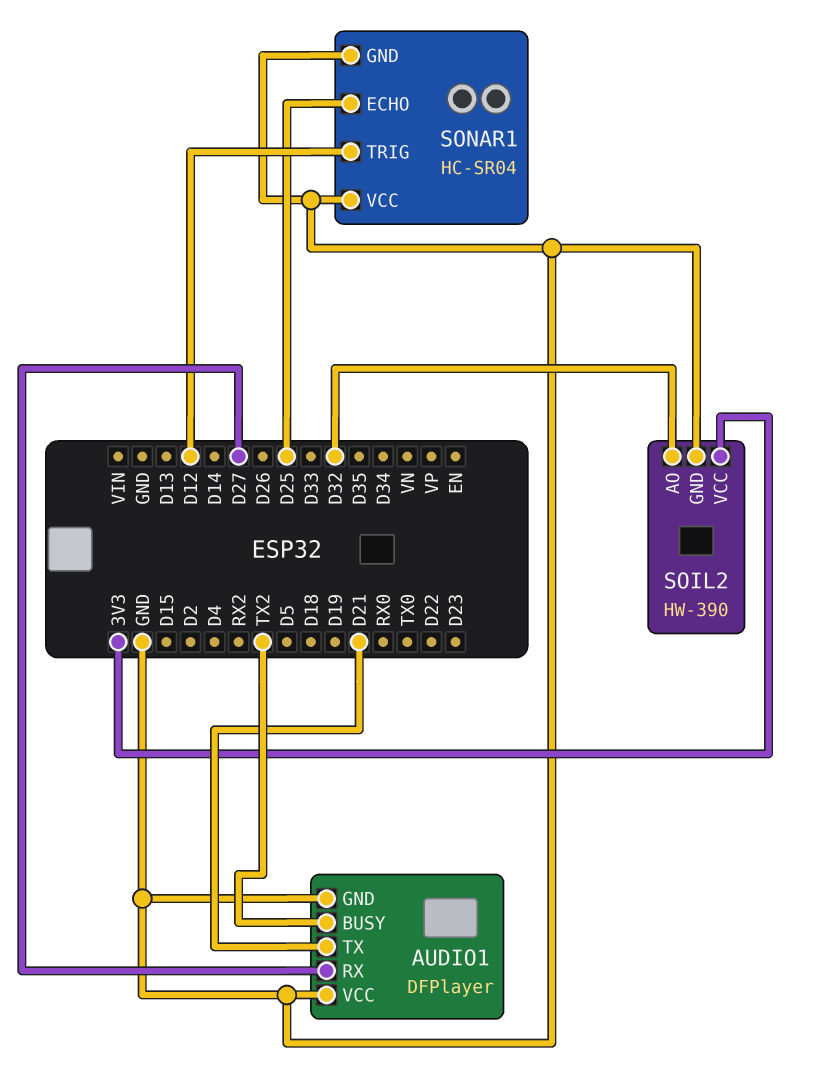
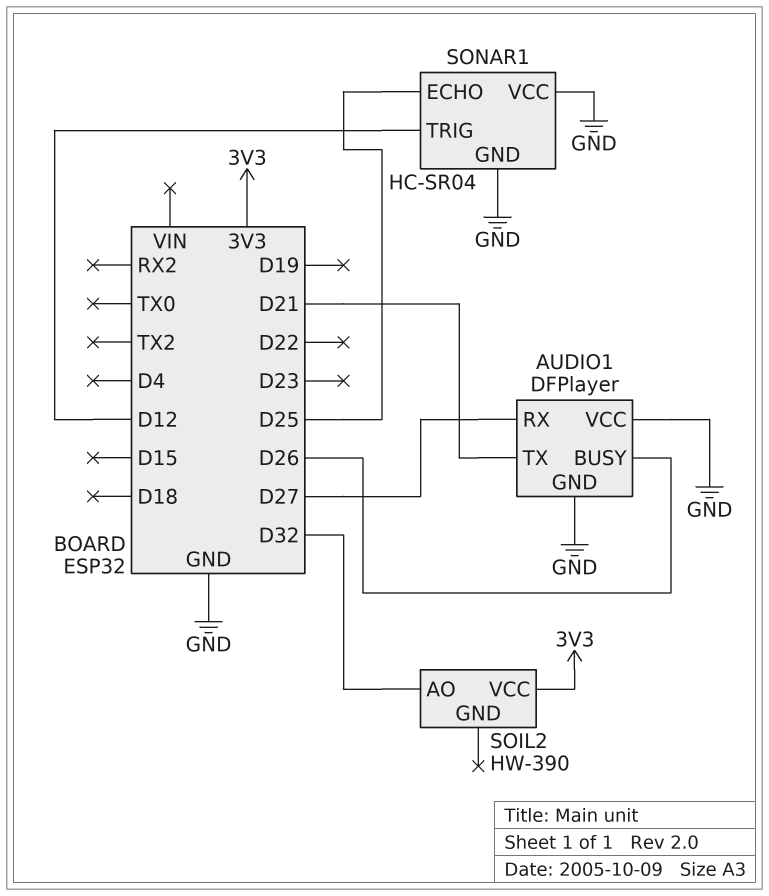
AUDIO1 pin BUSY: TX2 -> D26
SOIL2 pin GND: GND -> none

